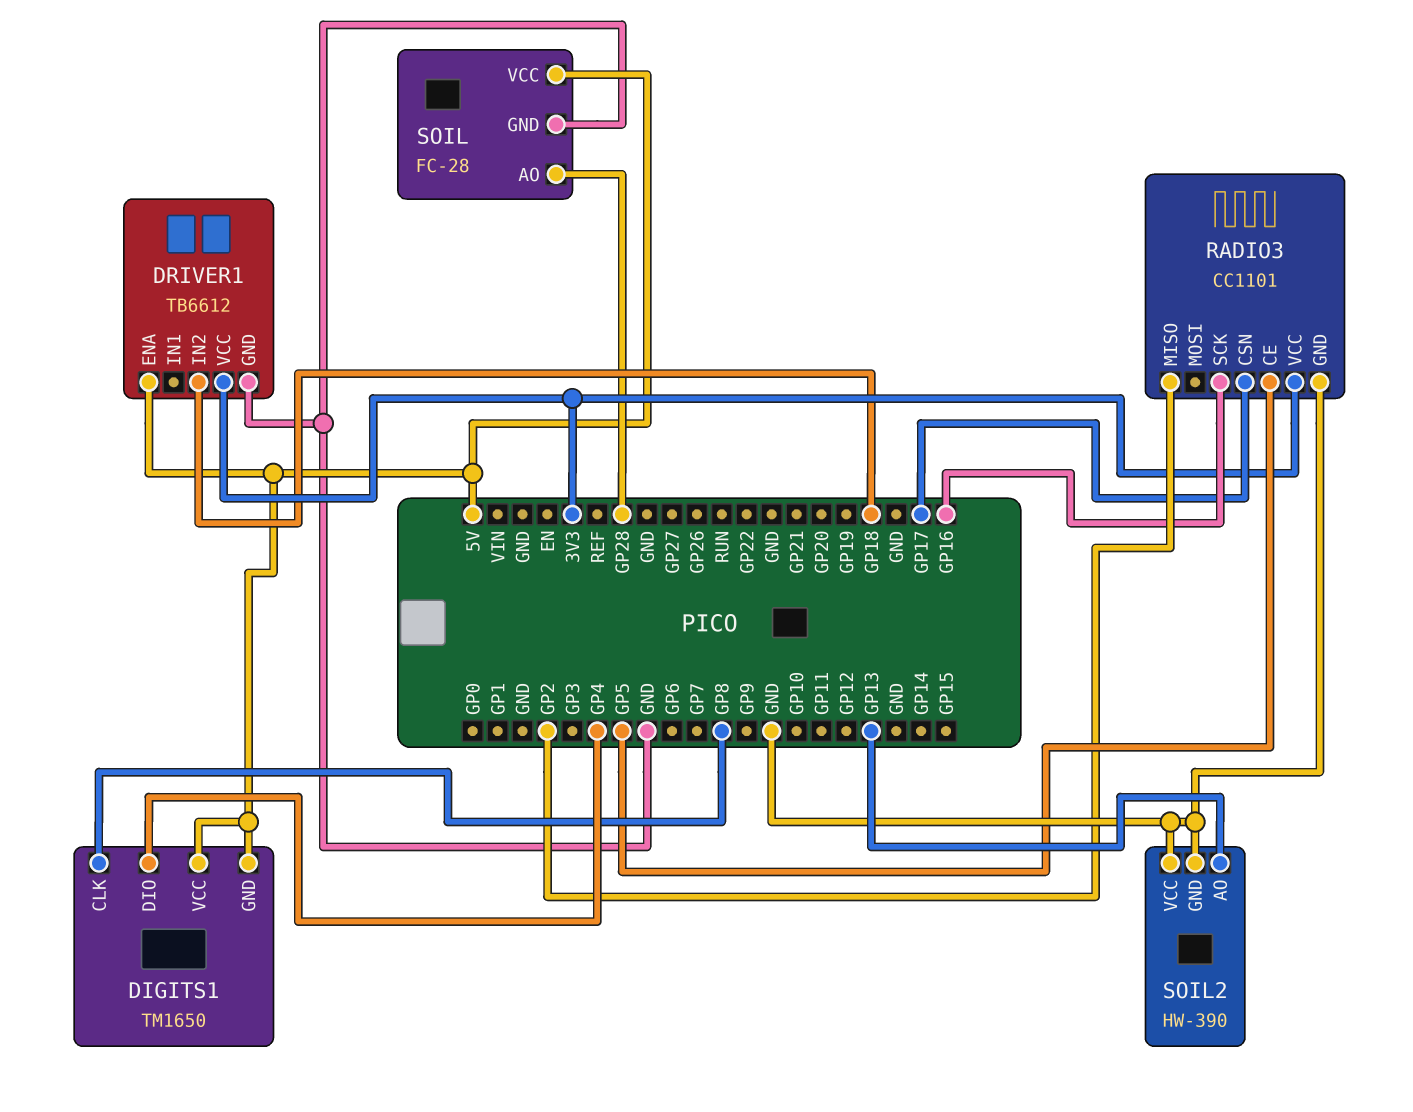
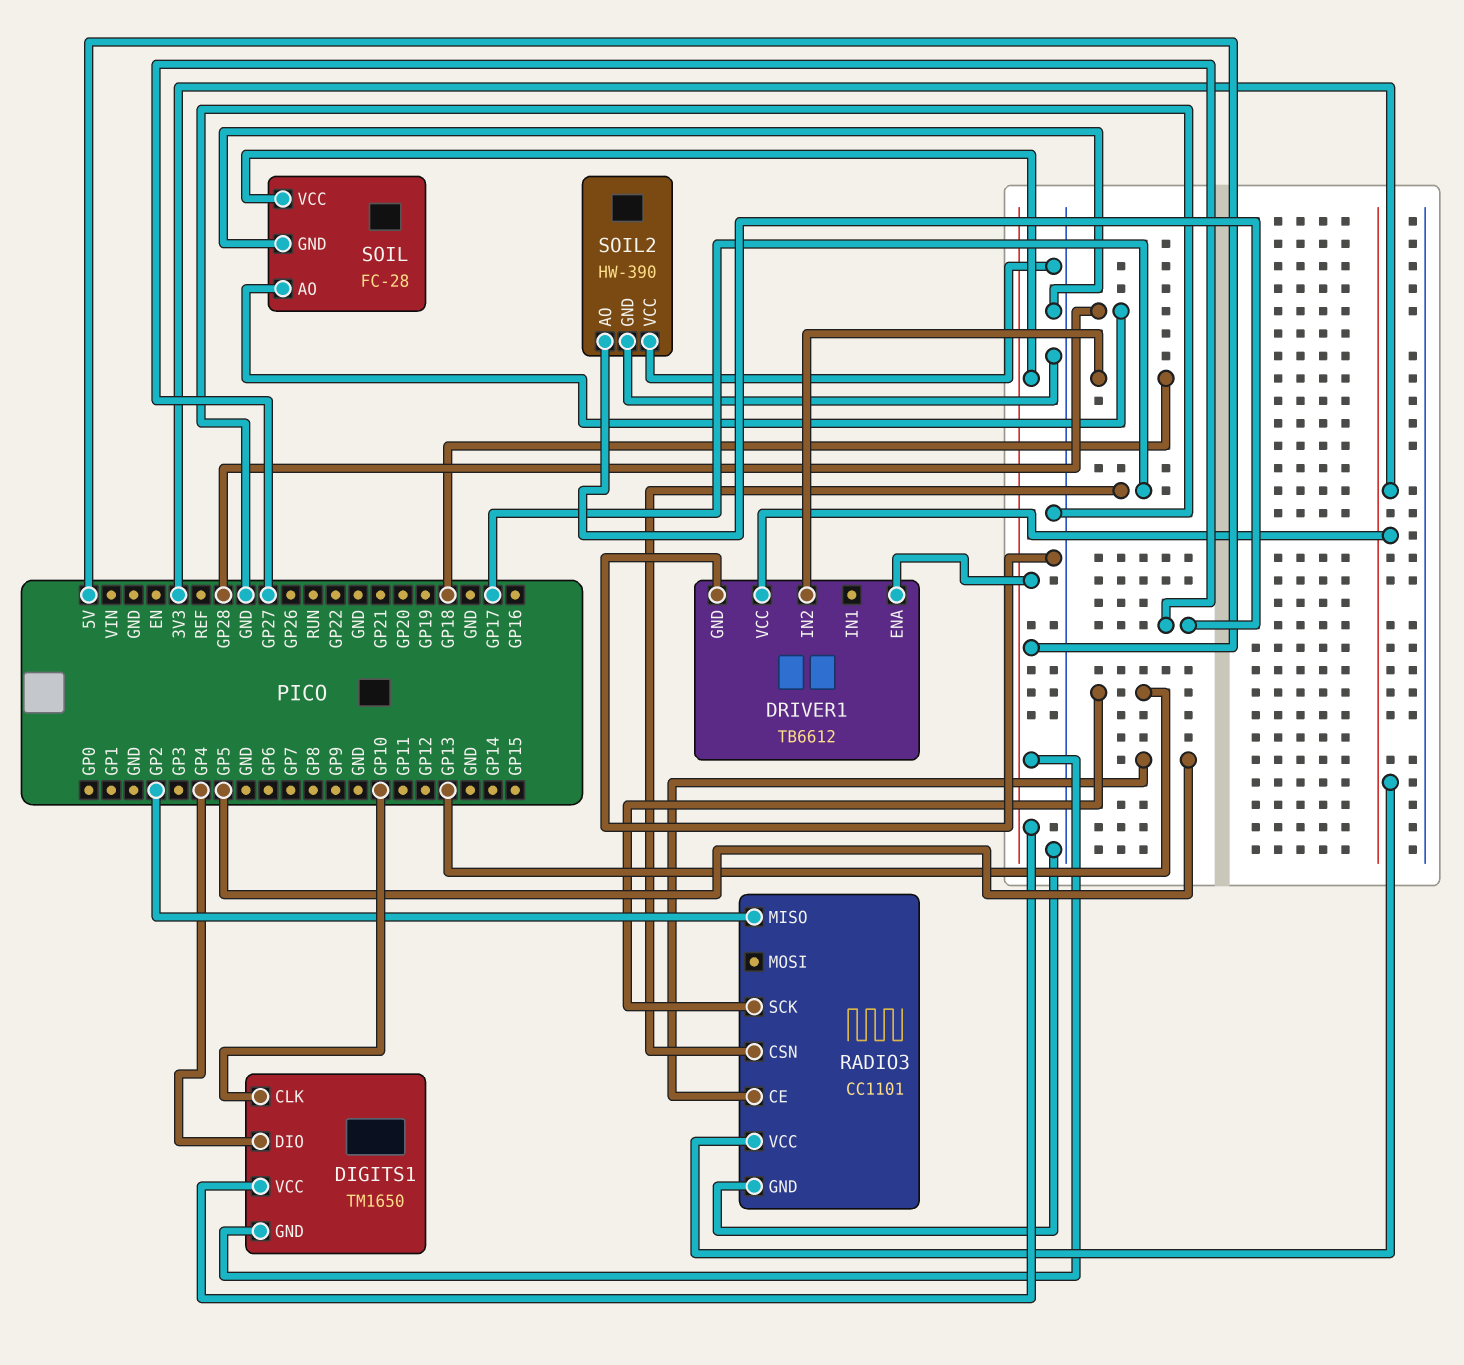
DIGITS1 pin CLK: GP8 -> GP10
RADIO3 pin SCK: GP16 -> GP13
SOIL2 pin AO: GP13 -> GP27

